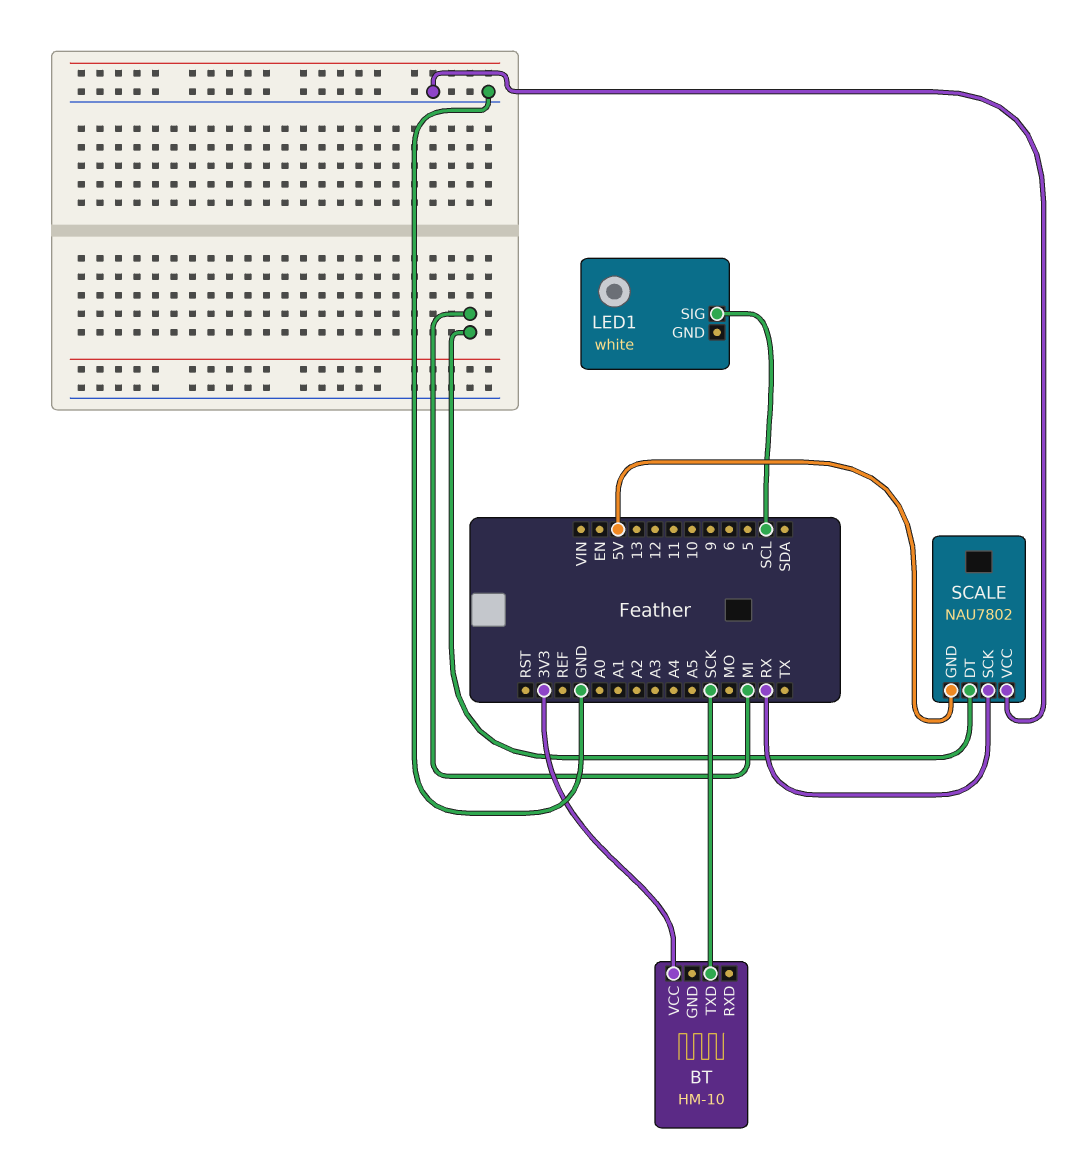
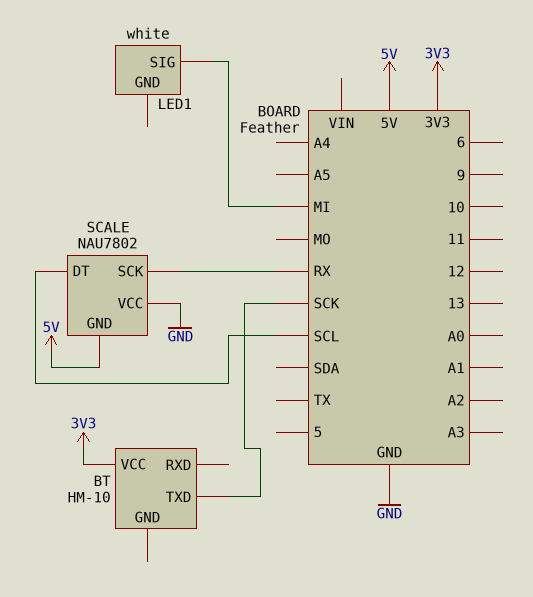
LED1 pin SIG: SCL -> MI
SCALE pin DT: MI -> SCL

